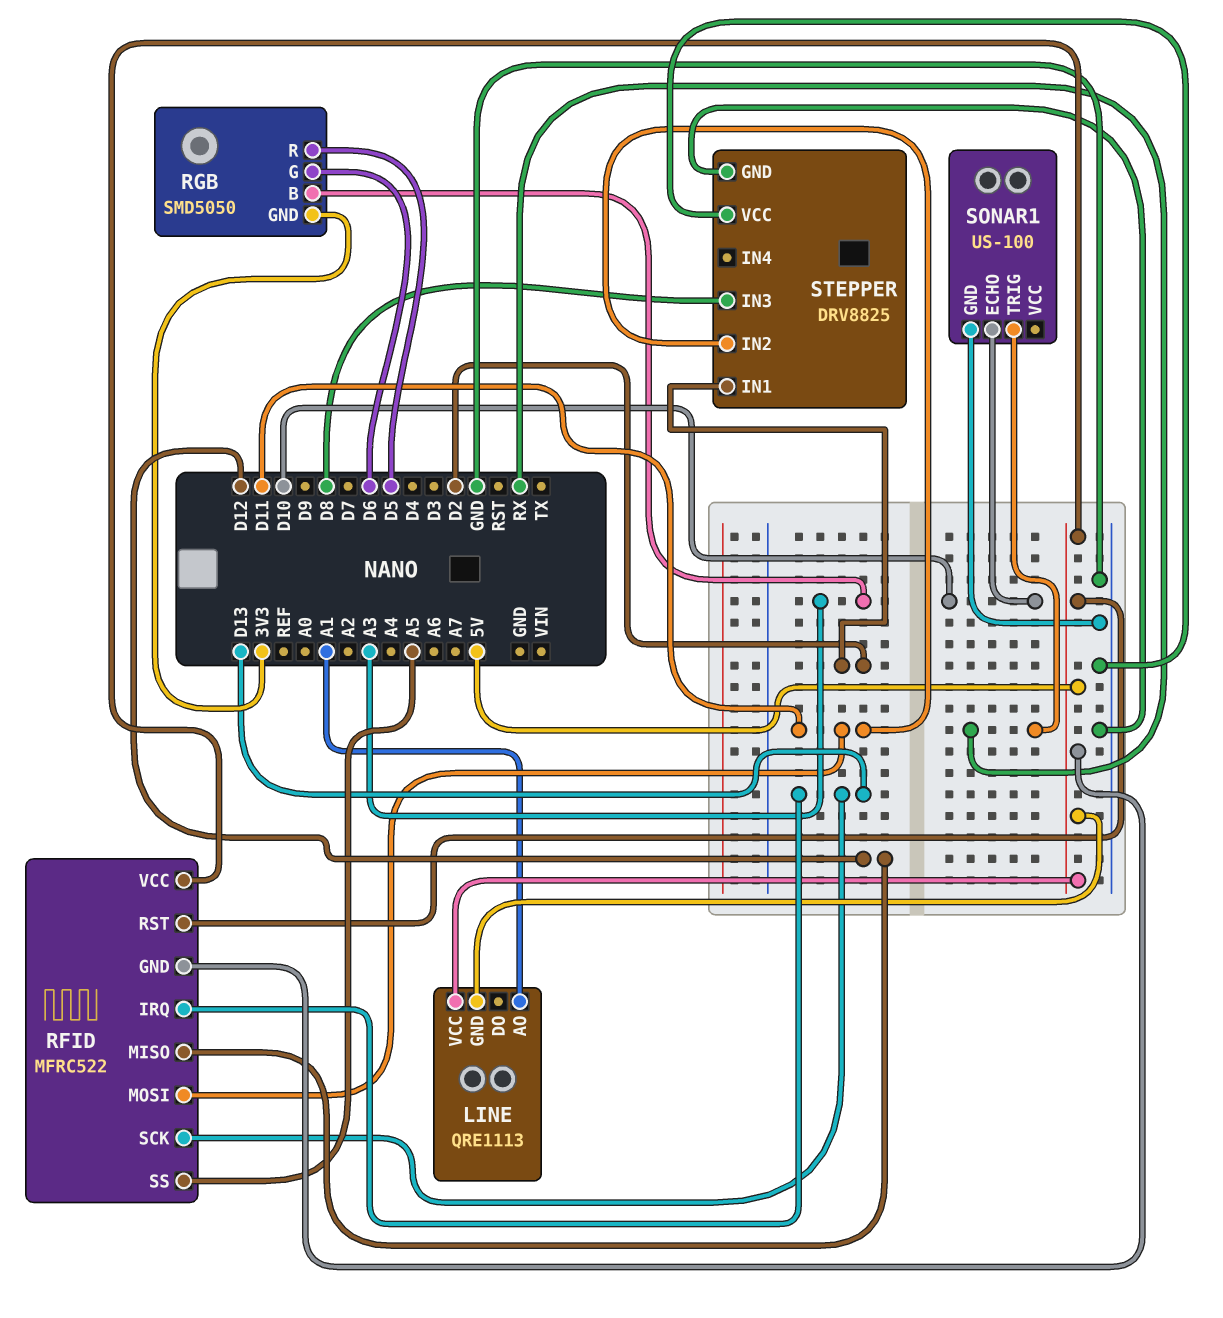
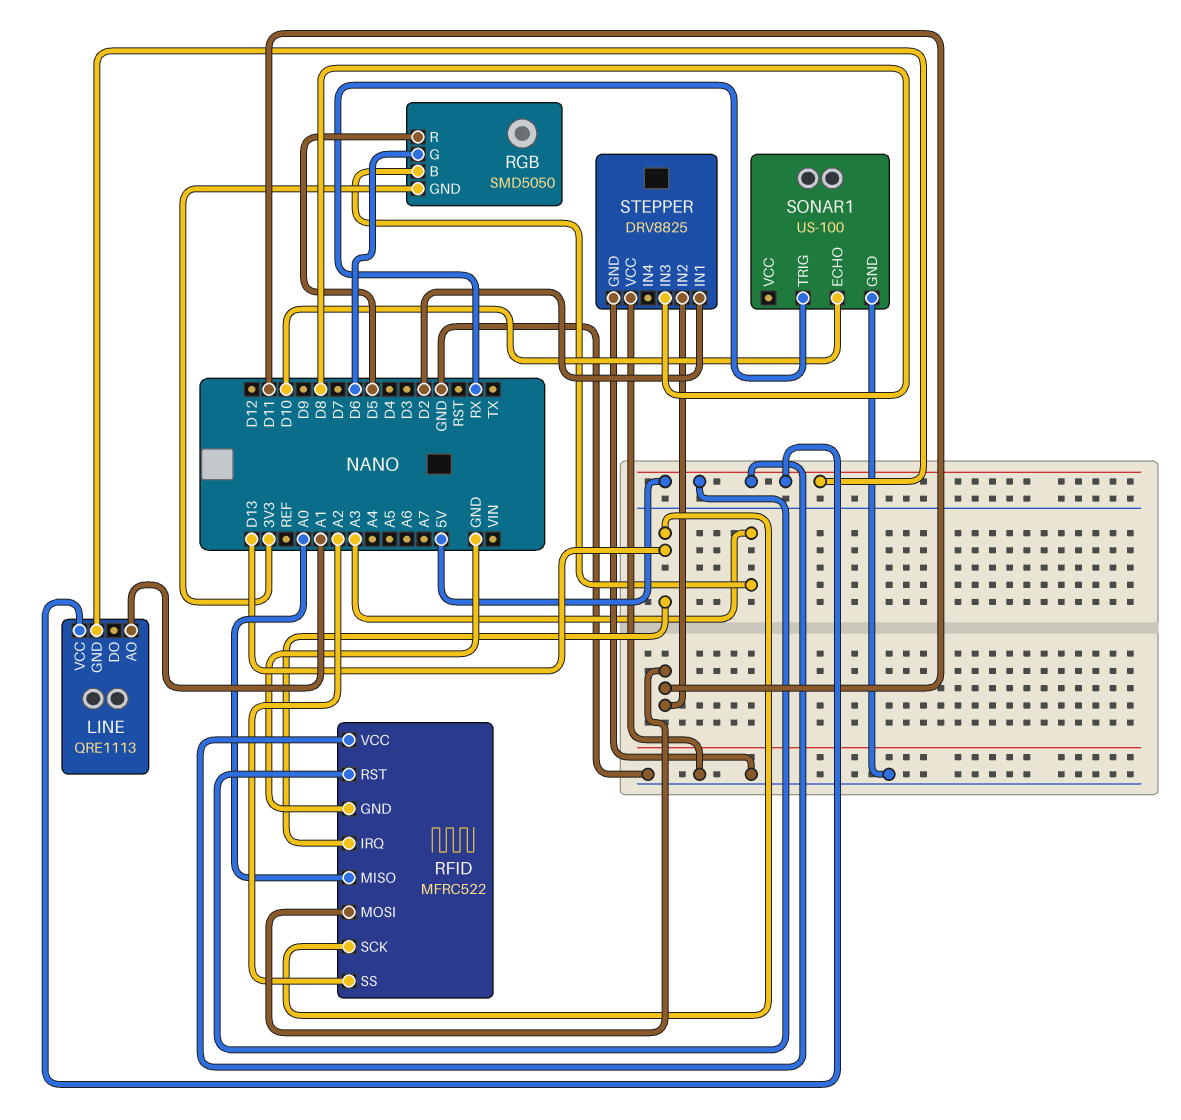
RFID pin GND: 5V -> GND
RFID pin MISO: D12 -> A0
RFID pin SS: A5 -> A2

